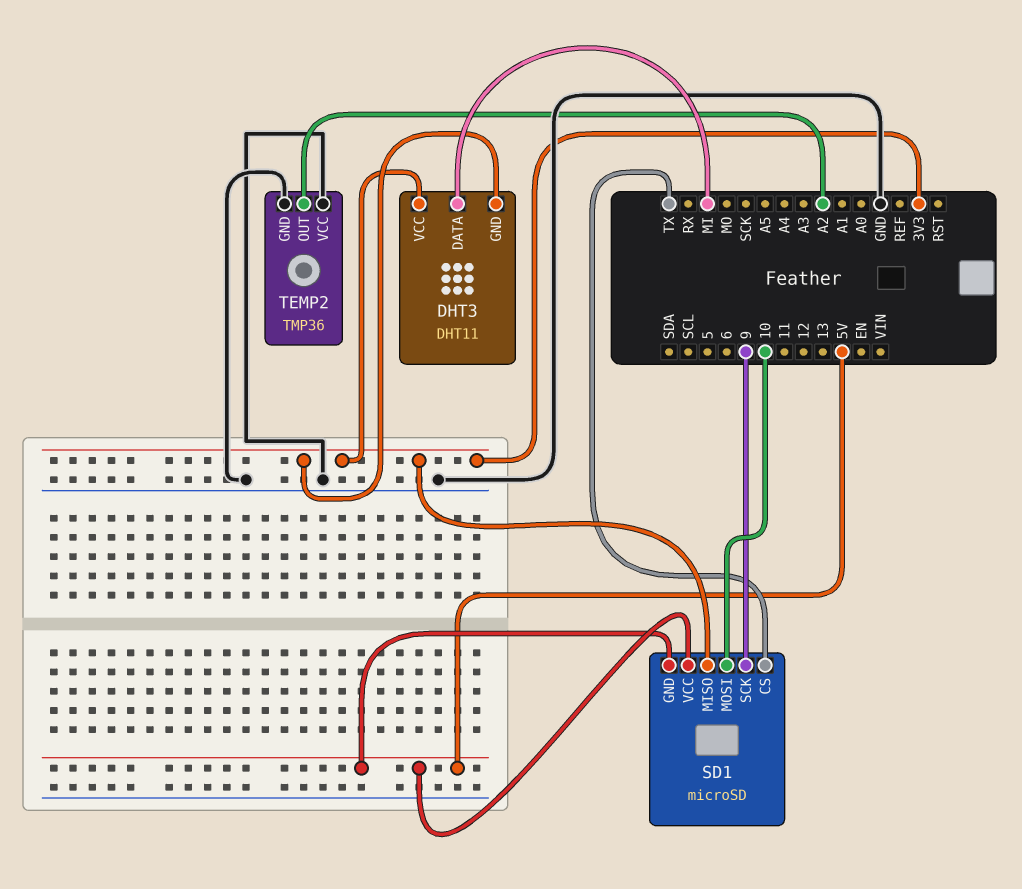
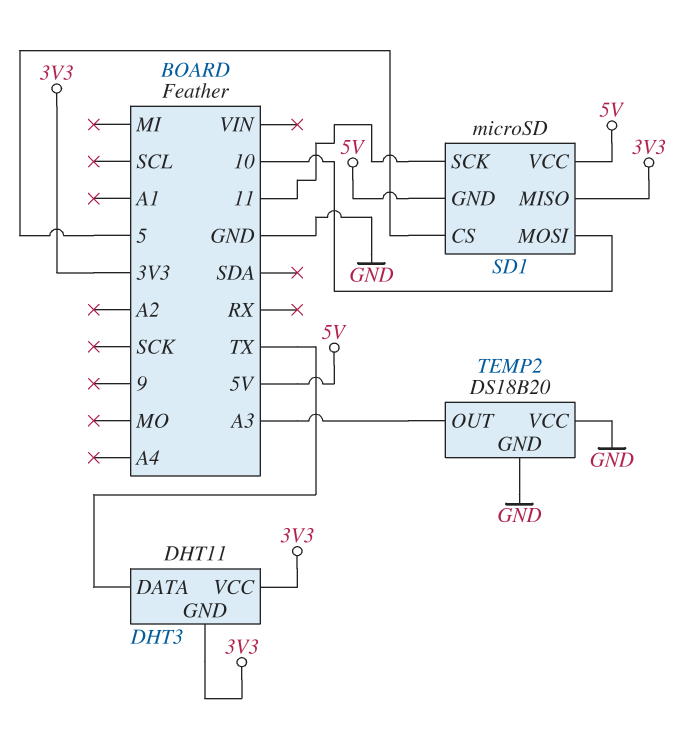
DHT3 pin DATA: MI -> TX
SD1 pin CS: TX -> 5
SD1 pin SCK: 9 -> 11
TEMP2: TMP36 -> DS18B20
TEMP2 pin OUT: A2 -> A3

